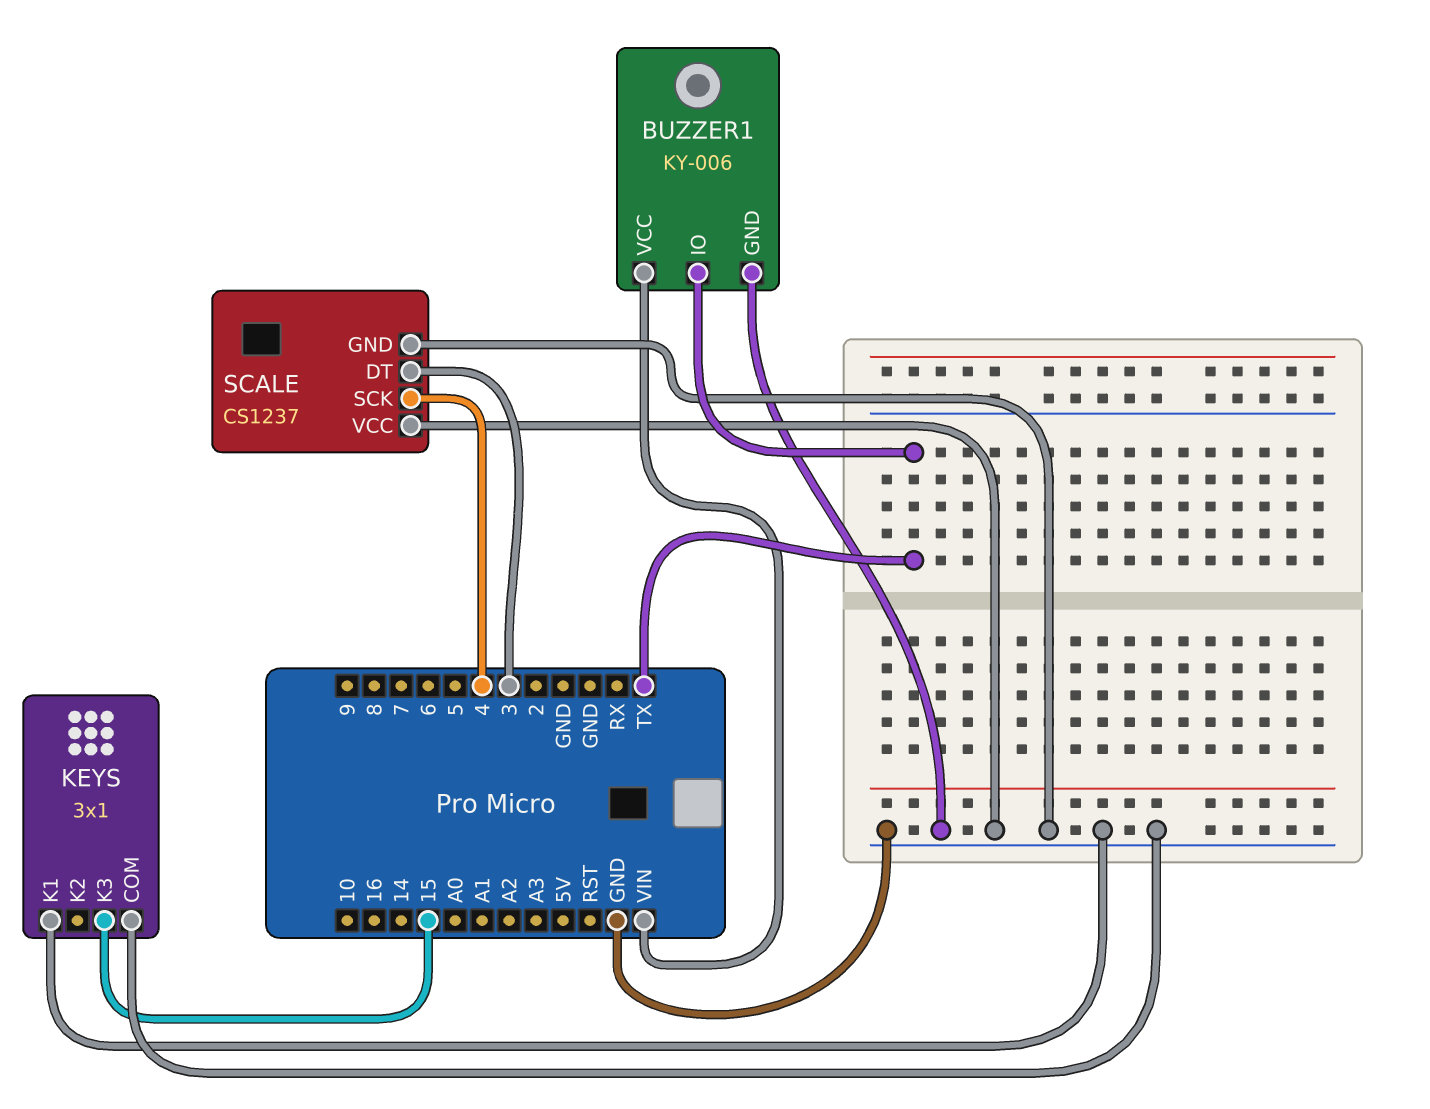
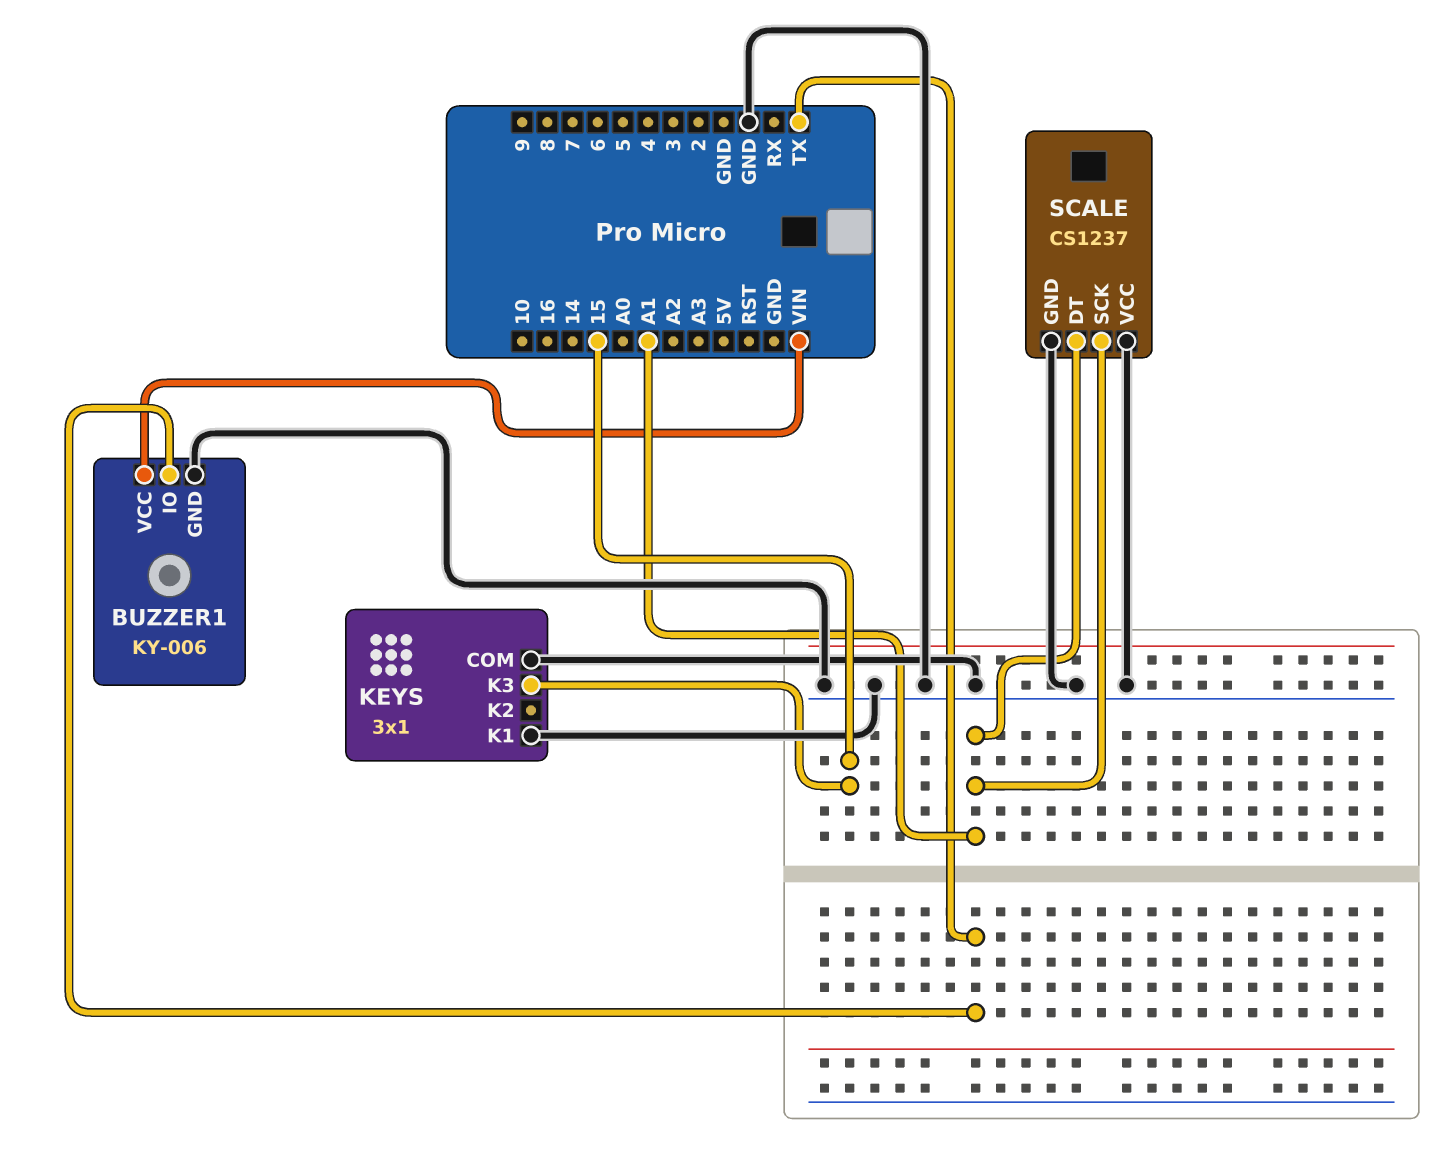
SCALE pin DT: 3 -> A1
SCALE pin SCK: 4 -> A1

